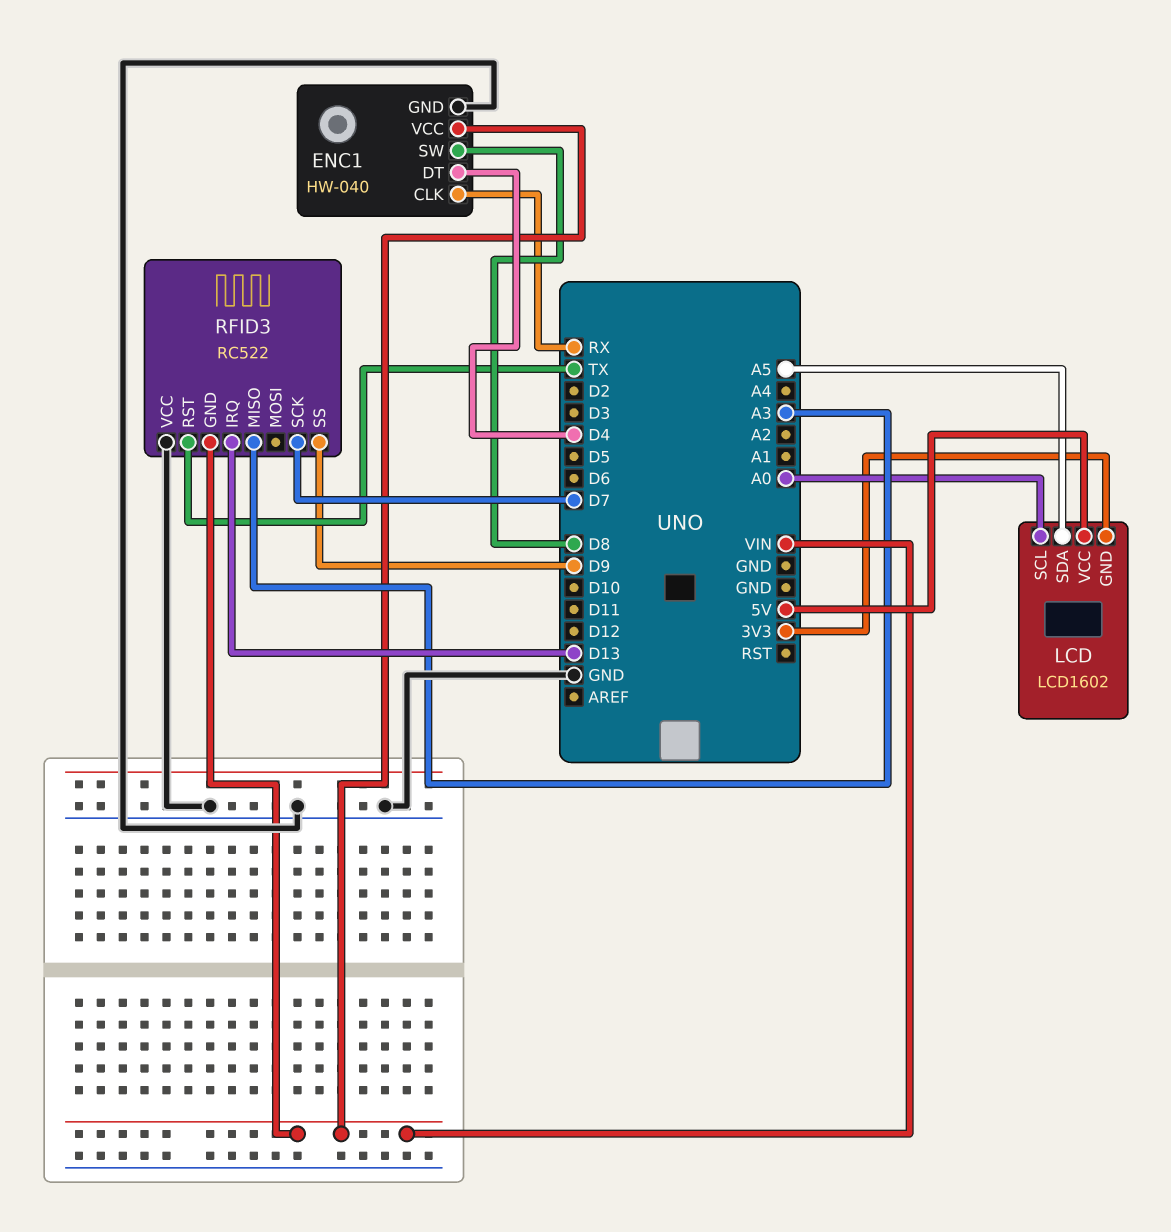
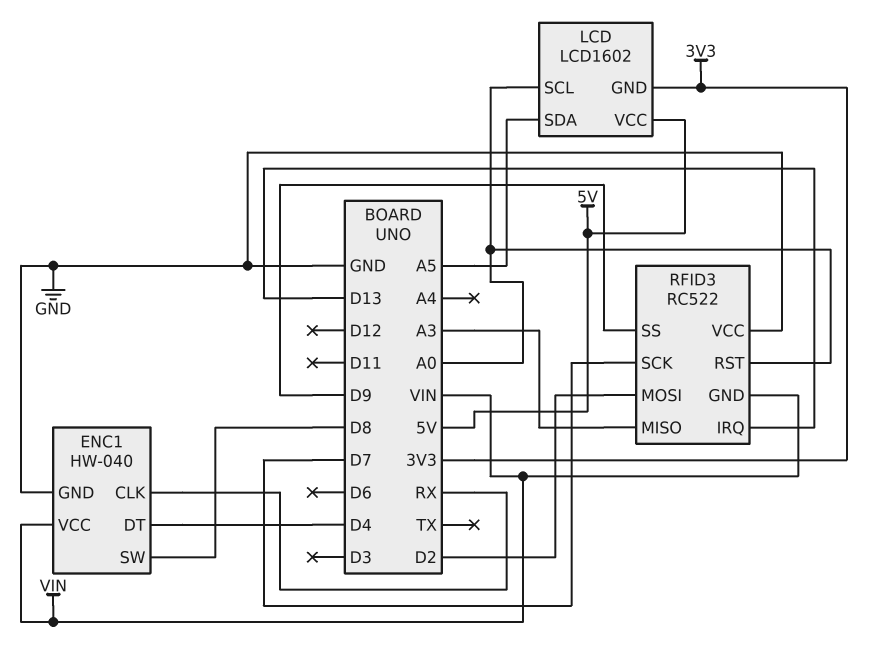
RFID3 pin MOSI: none -> D2
RFID3 pin RST: TX -> A0

